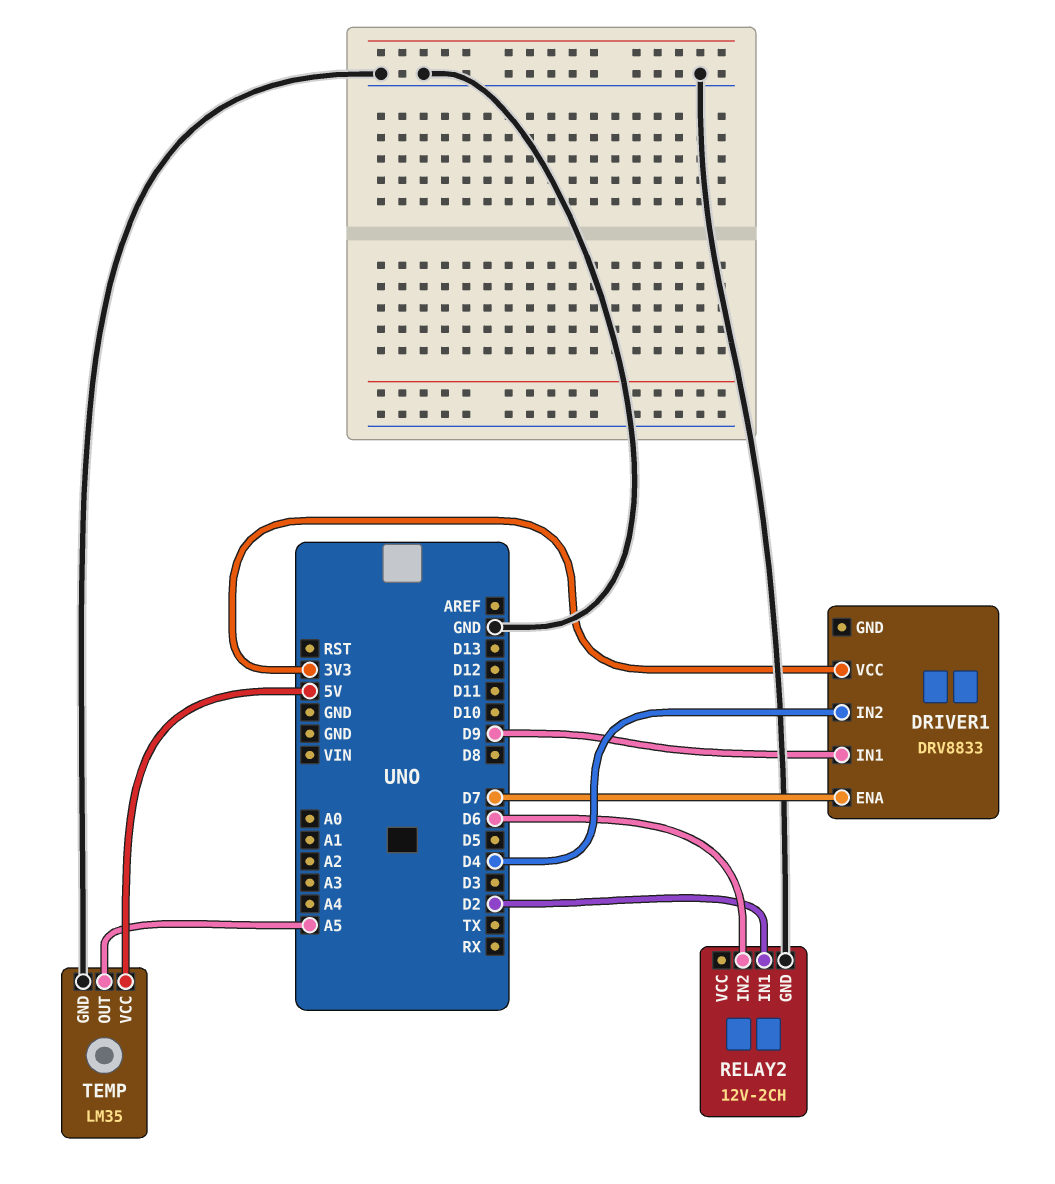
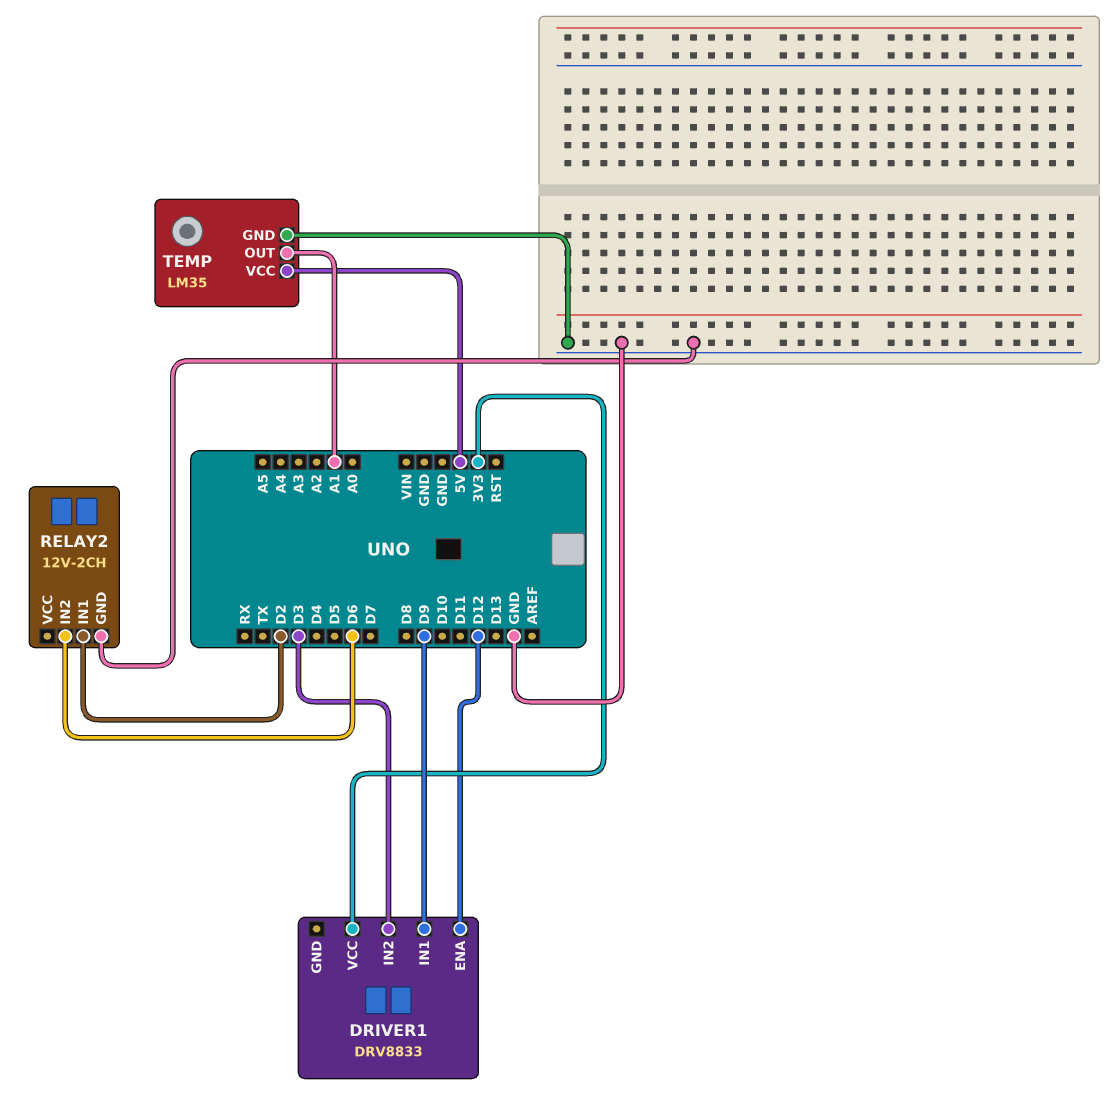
DRIVER1 pin ENA: D7 -> D12
DRIVER1 pin IN2: D4 -> D3
TEMP pin OUT: A5 -> A1

